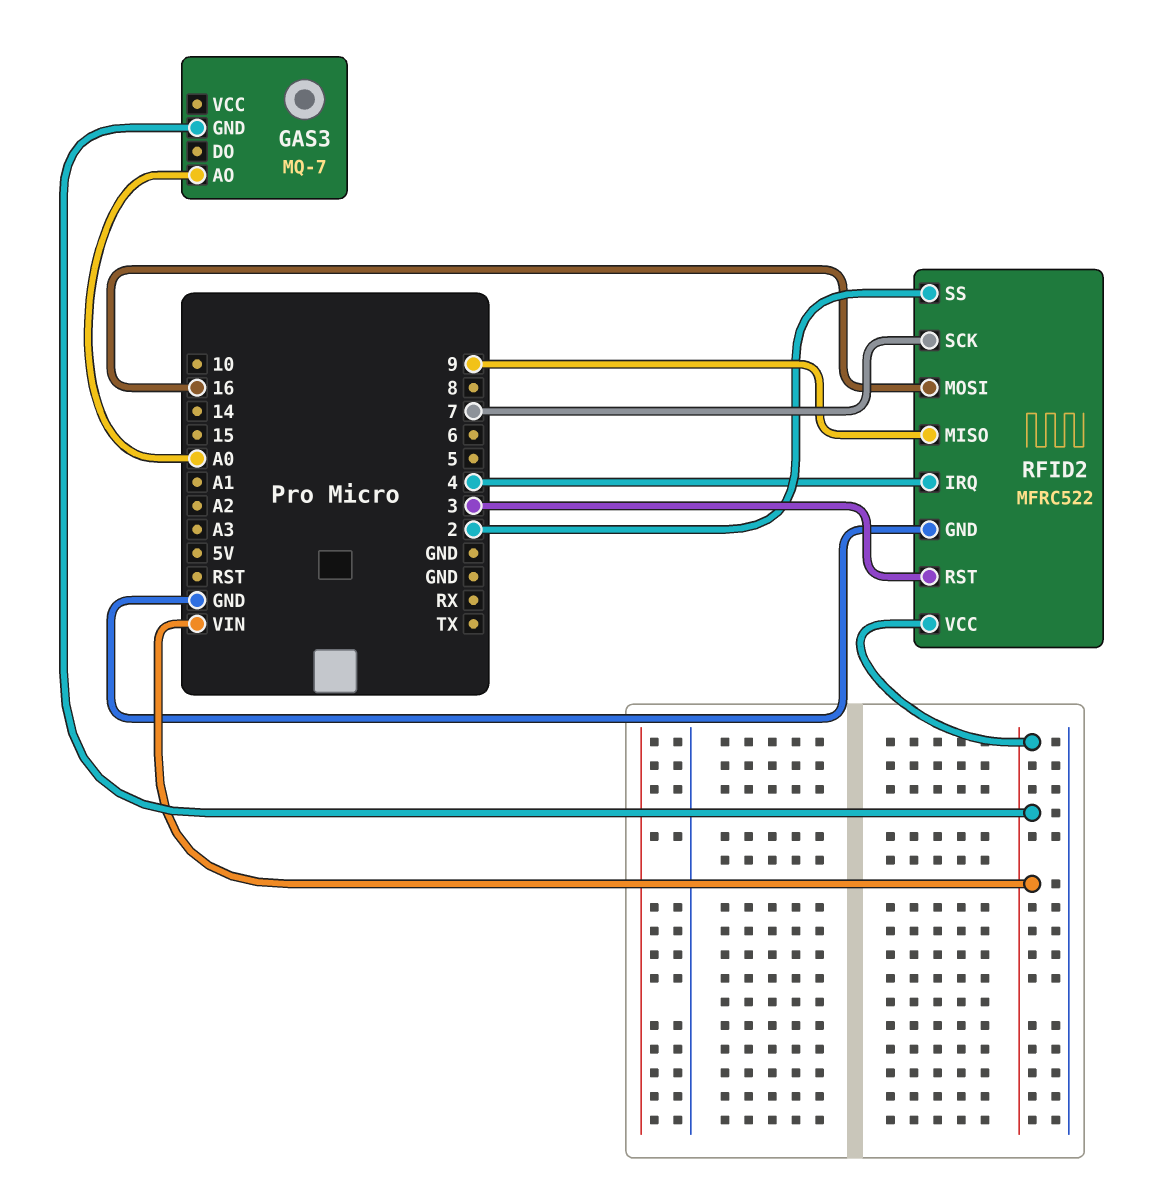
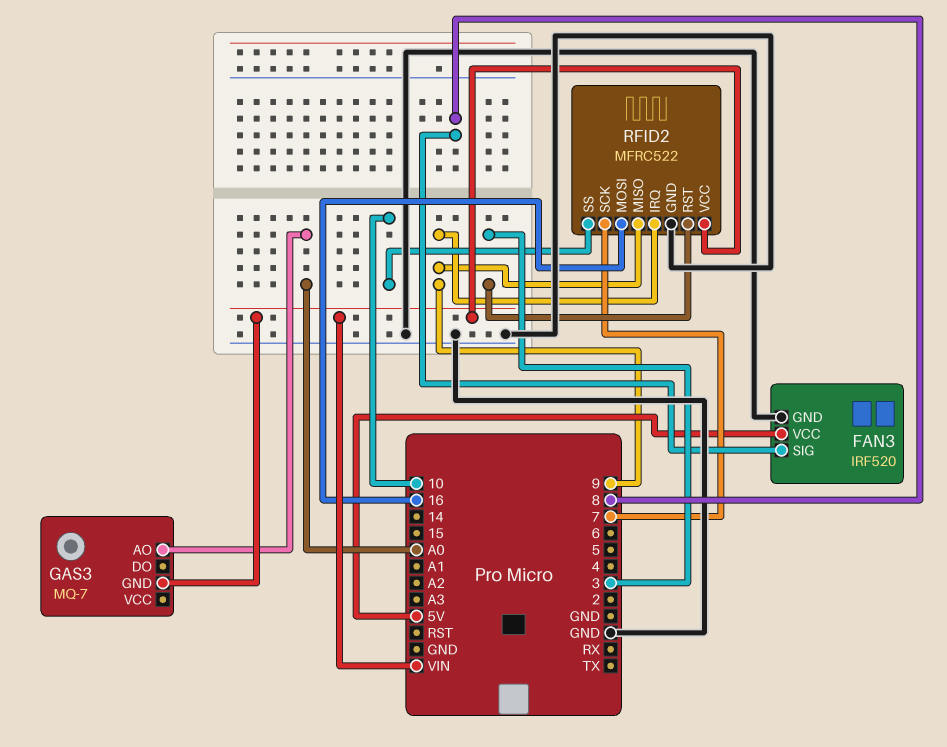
FAN3: none -> IRF520
FAN3 pin GND: none -> GND
FAN3 pin SIG: none -> 8
FAN3 pin VCC: none -> 5V
RFID2 pin IRQ: 4 -> 9
RFID2 pin SS: 2 -> 10

